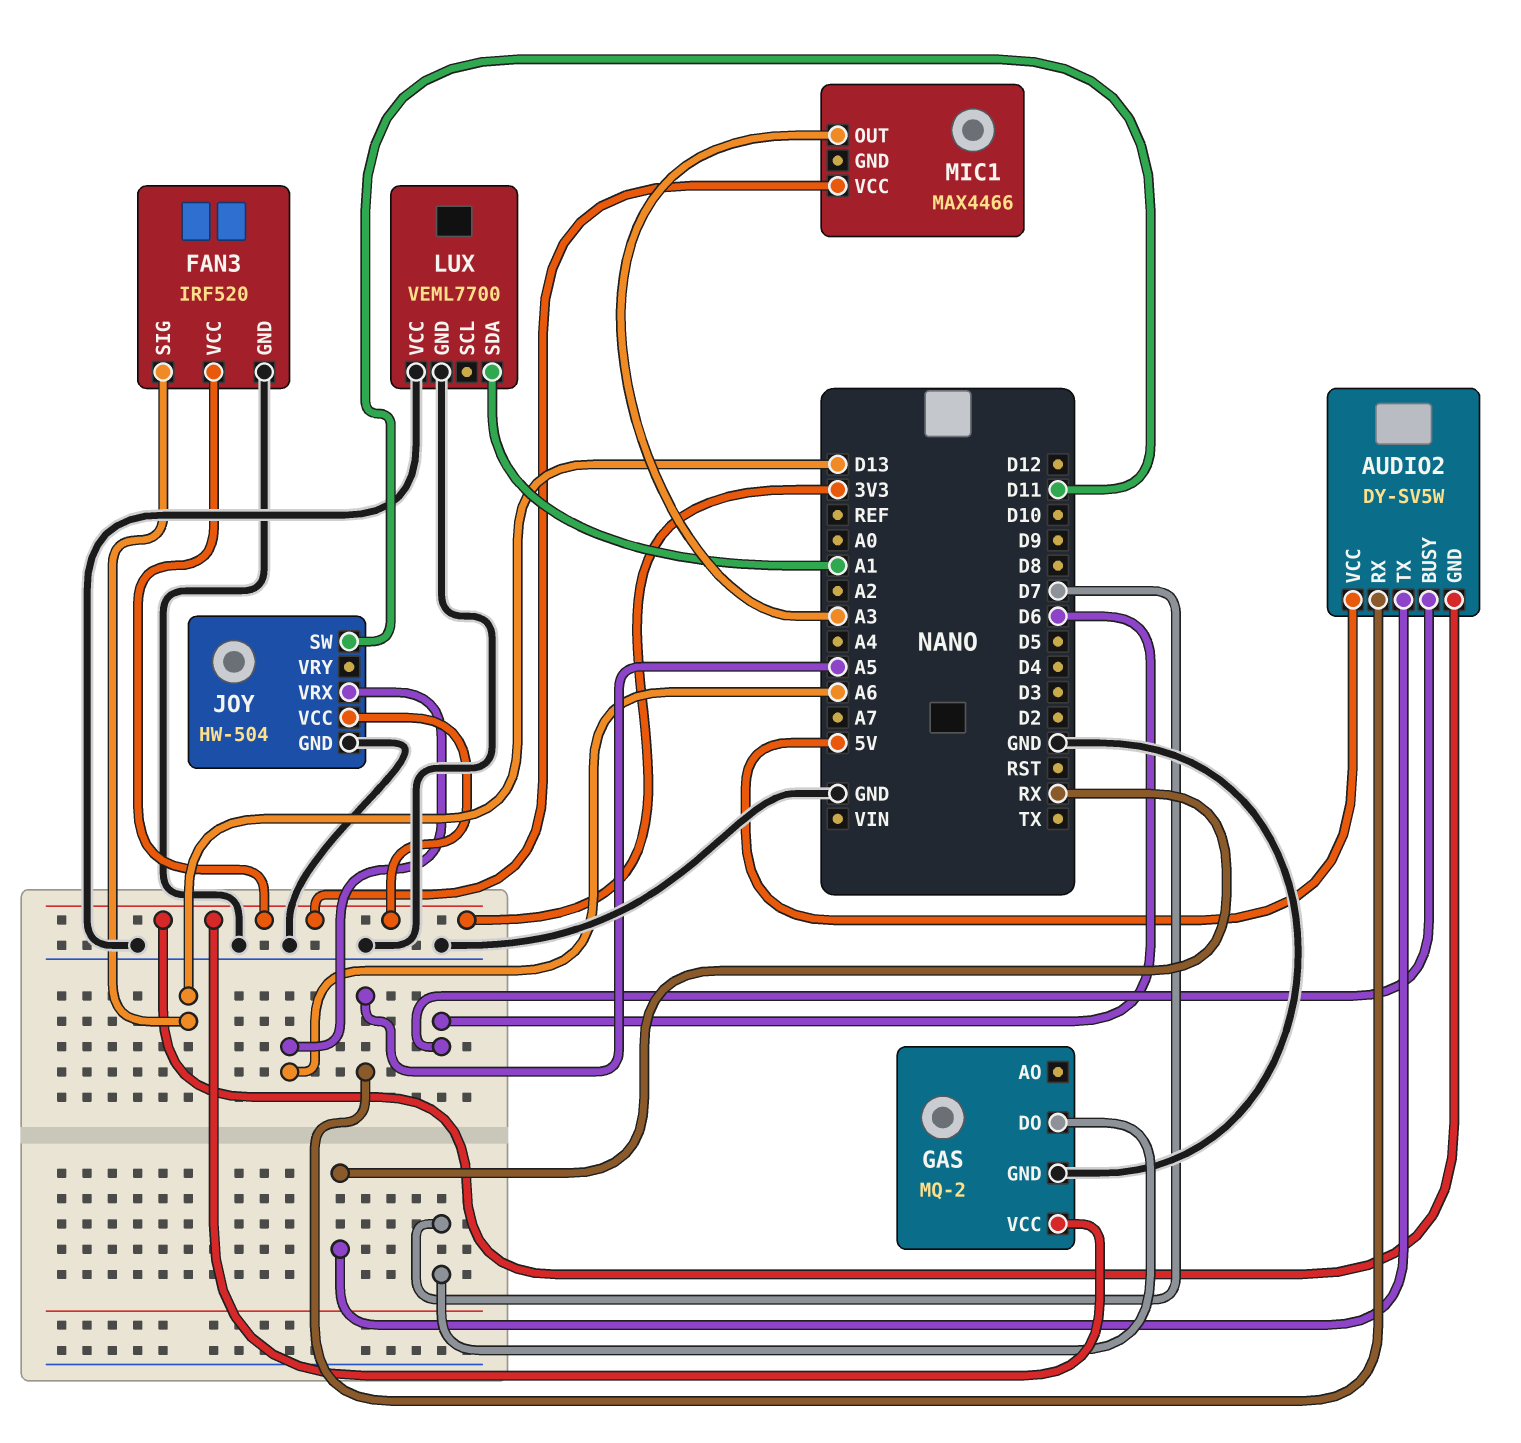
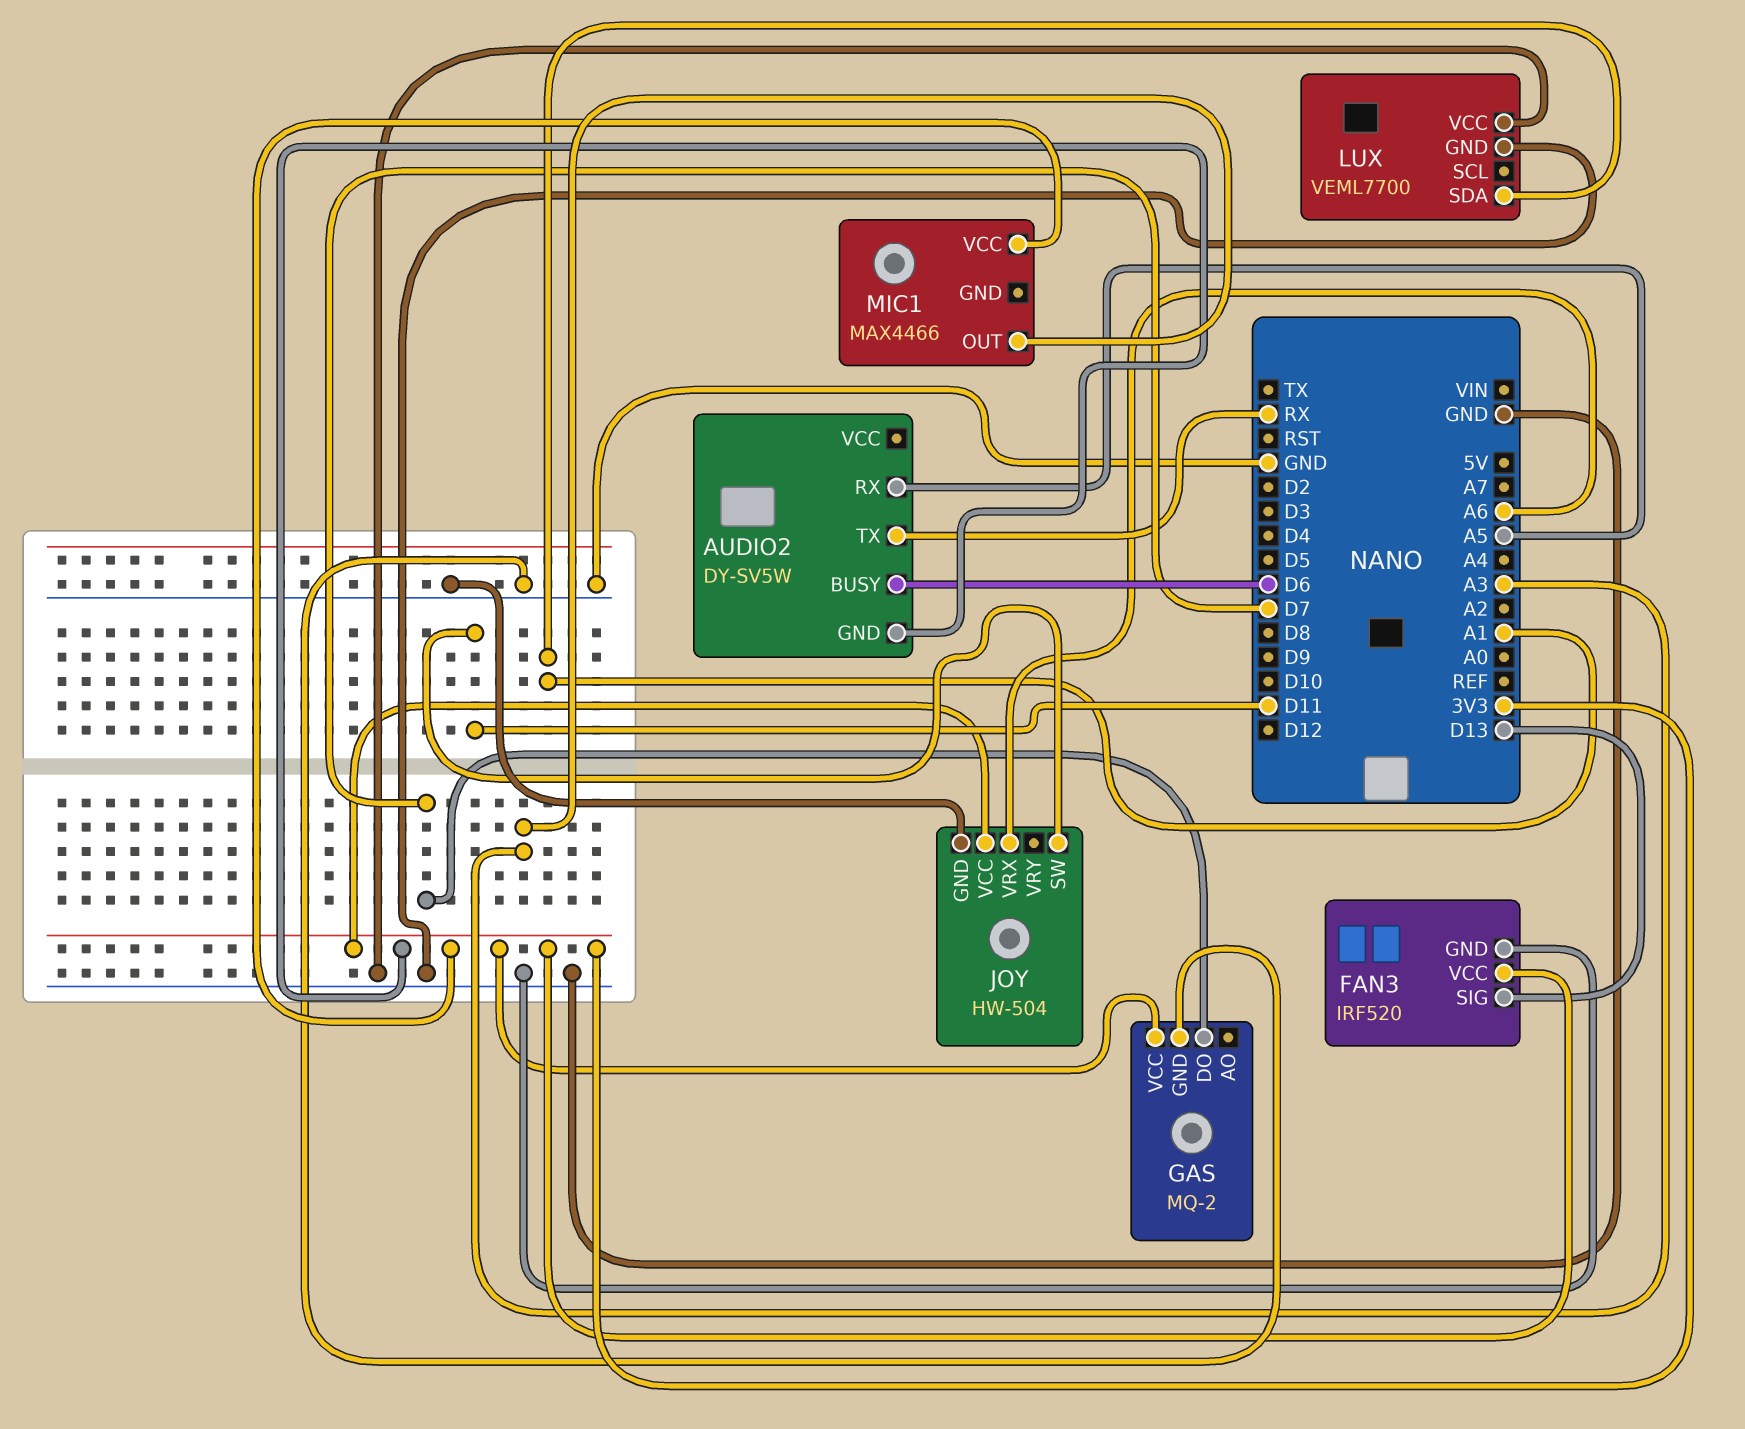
AUDIO2 pin VCC: 5V -> none

